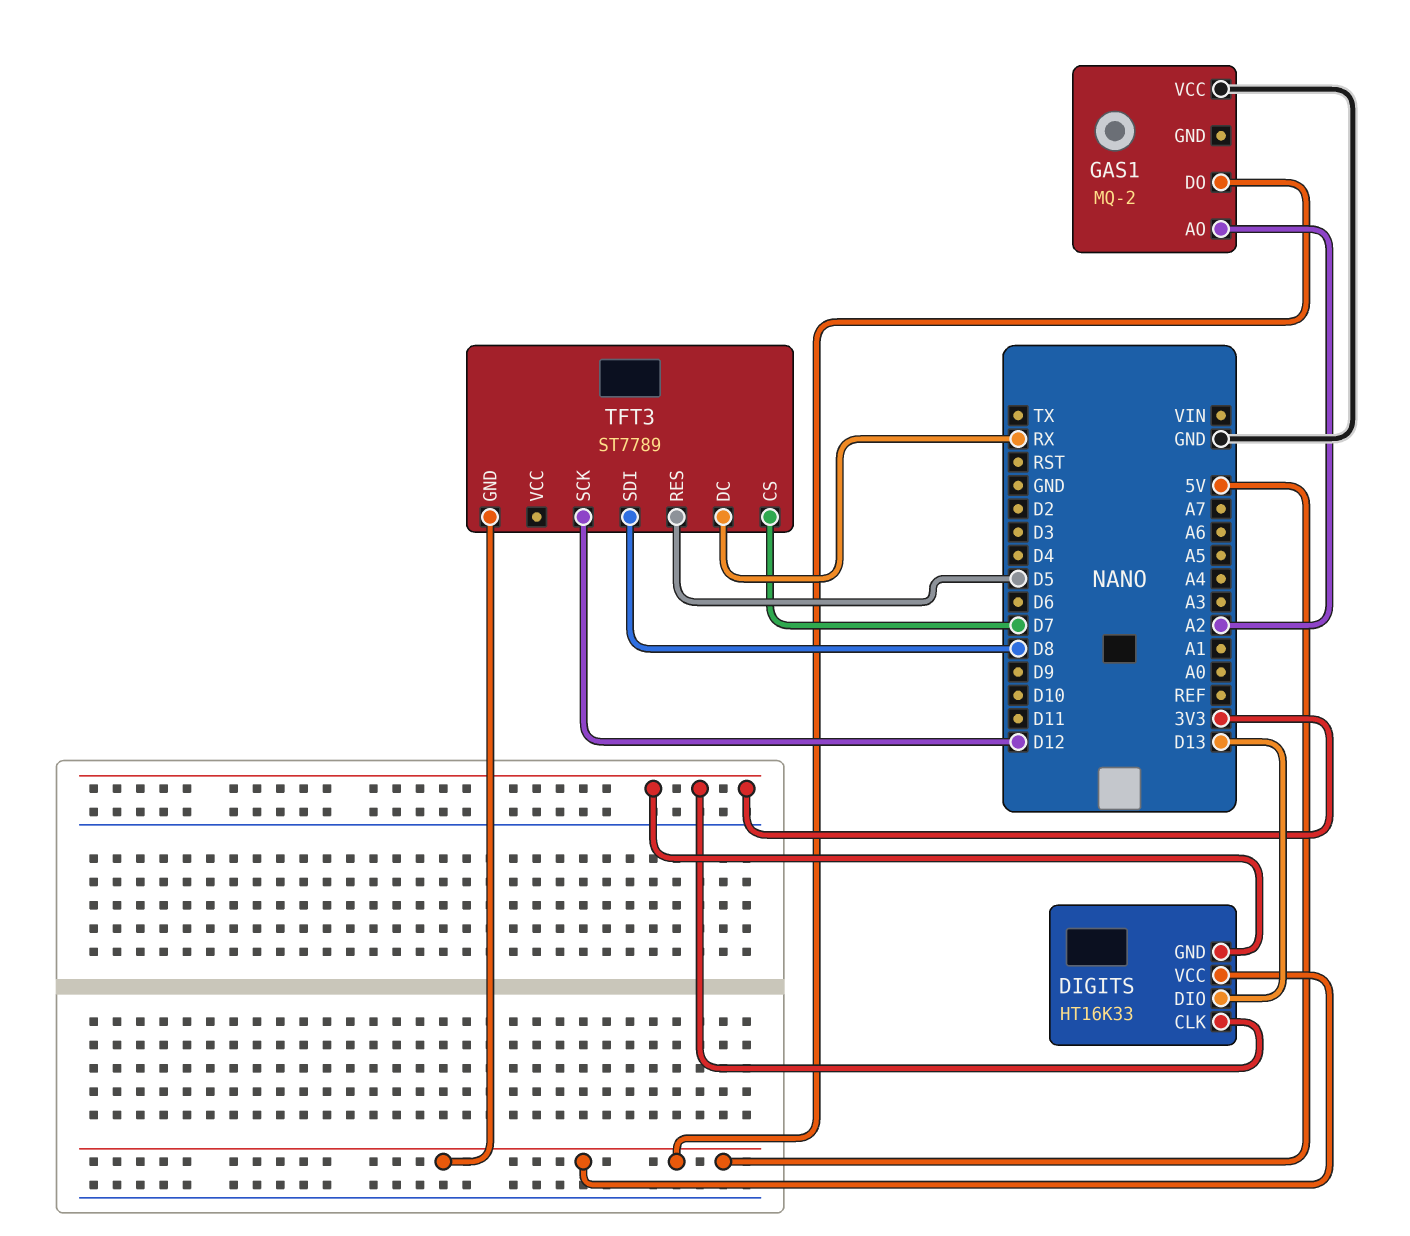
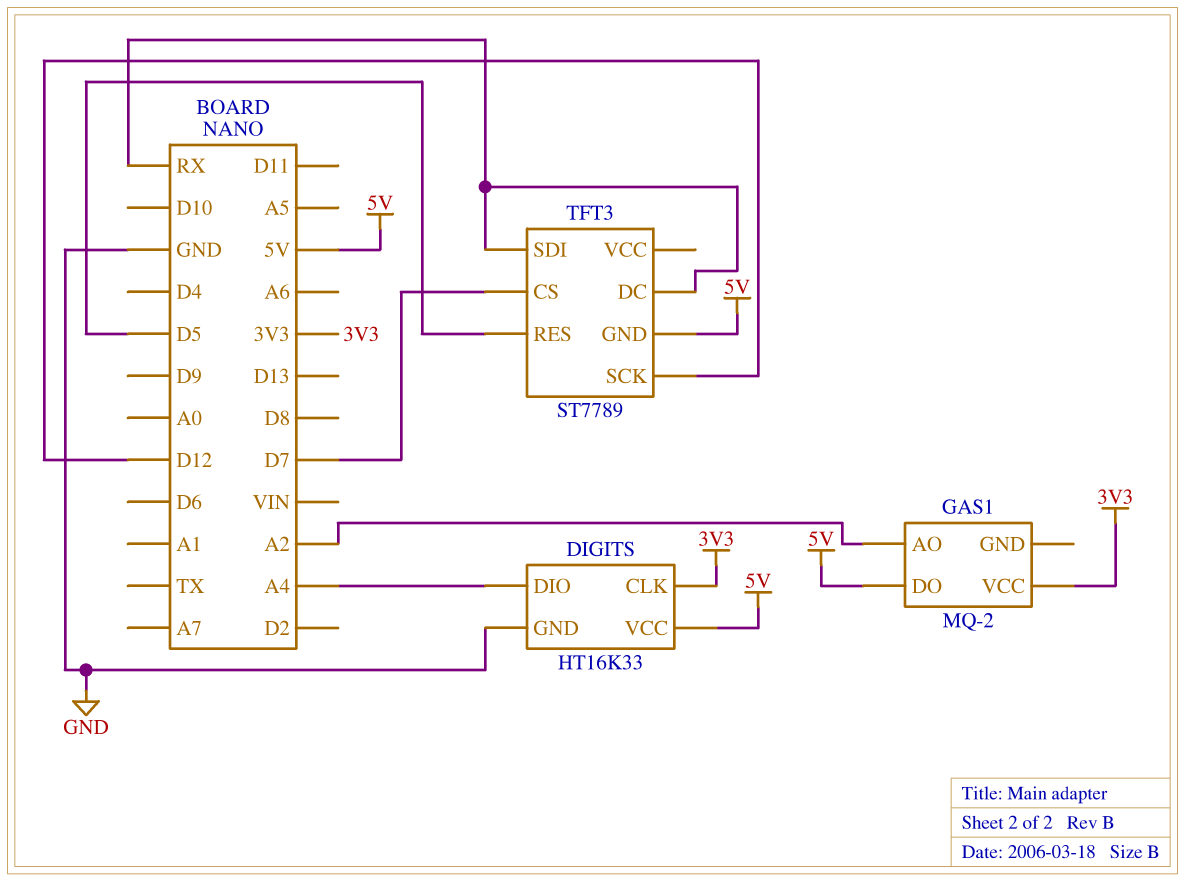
DIGITS pin DIO: D13 -> A4
DIGITS pin GND: 3V3 -> GND
GAS1 pin VCC: GND -> 3V3
TFT3 pin SDI: D8 -> RX

